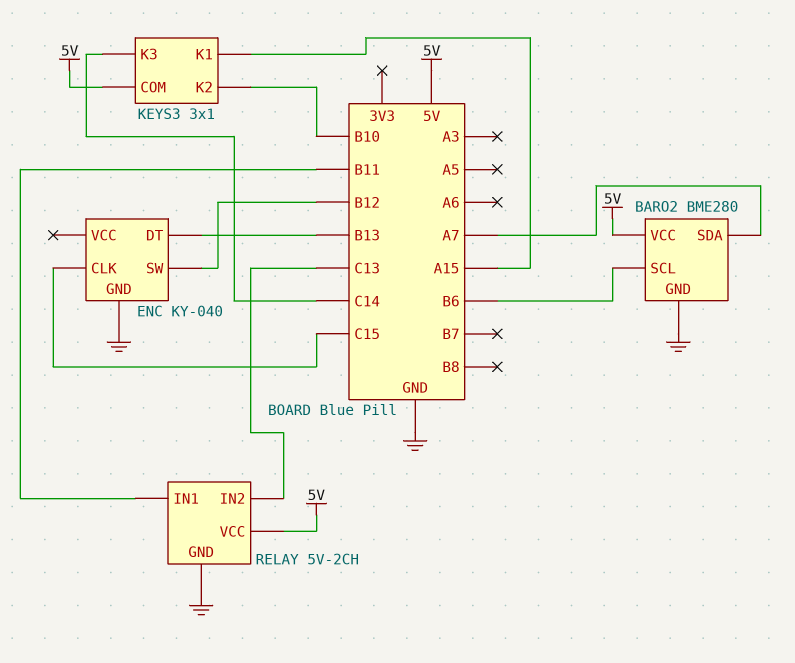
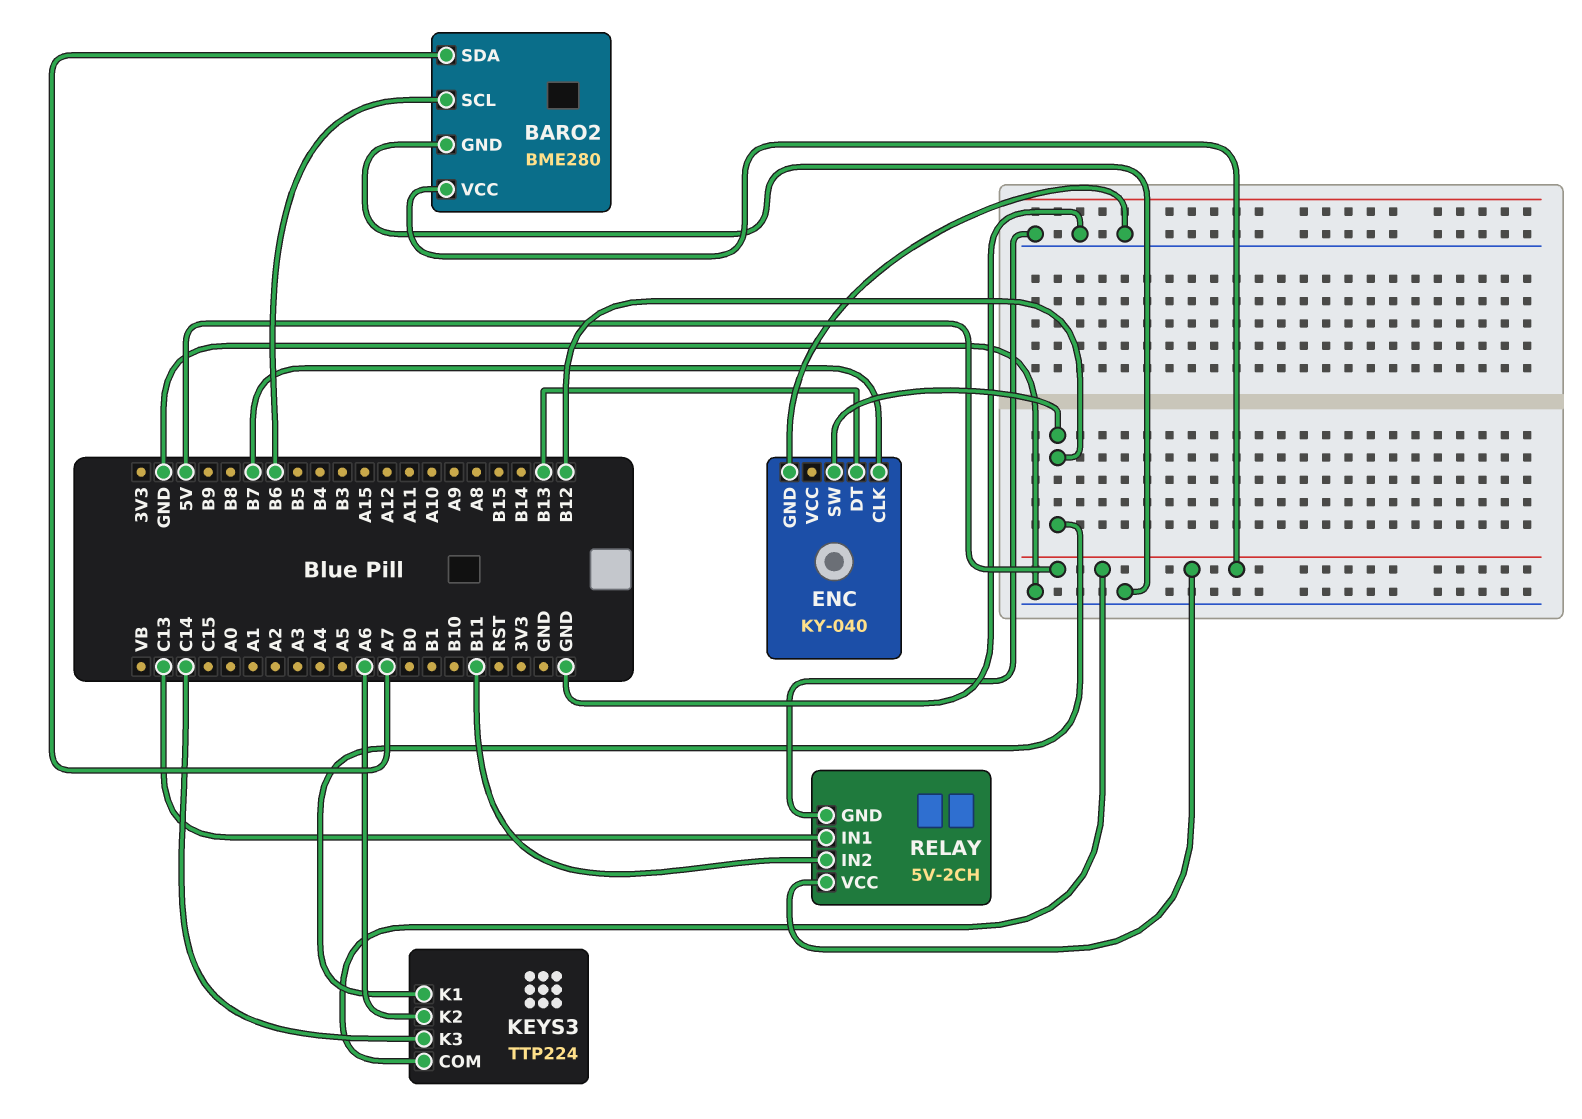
ENC pin CLK: C15 -> B7
KEYS3: 3x1 -> TTP224
KEYS3 pin K1: A15 -> B12
KEYS3 pin K2: B10 -> A6
RELAY pin IN1: B11 -> C13
RELAY pin IN2: C13 -> B11

